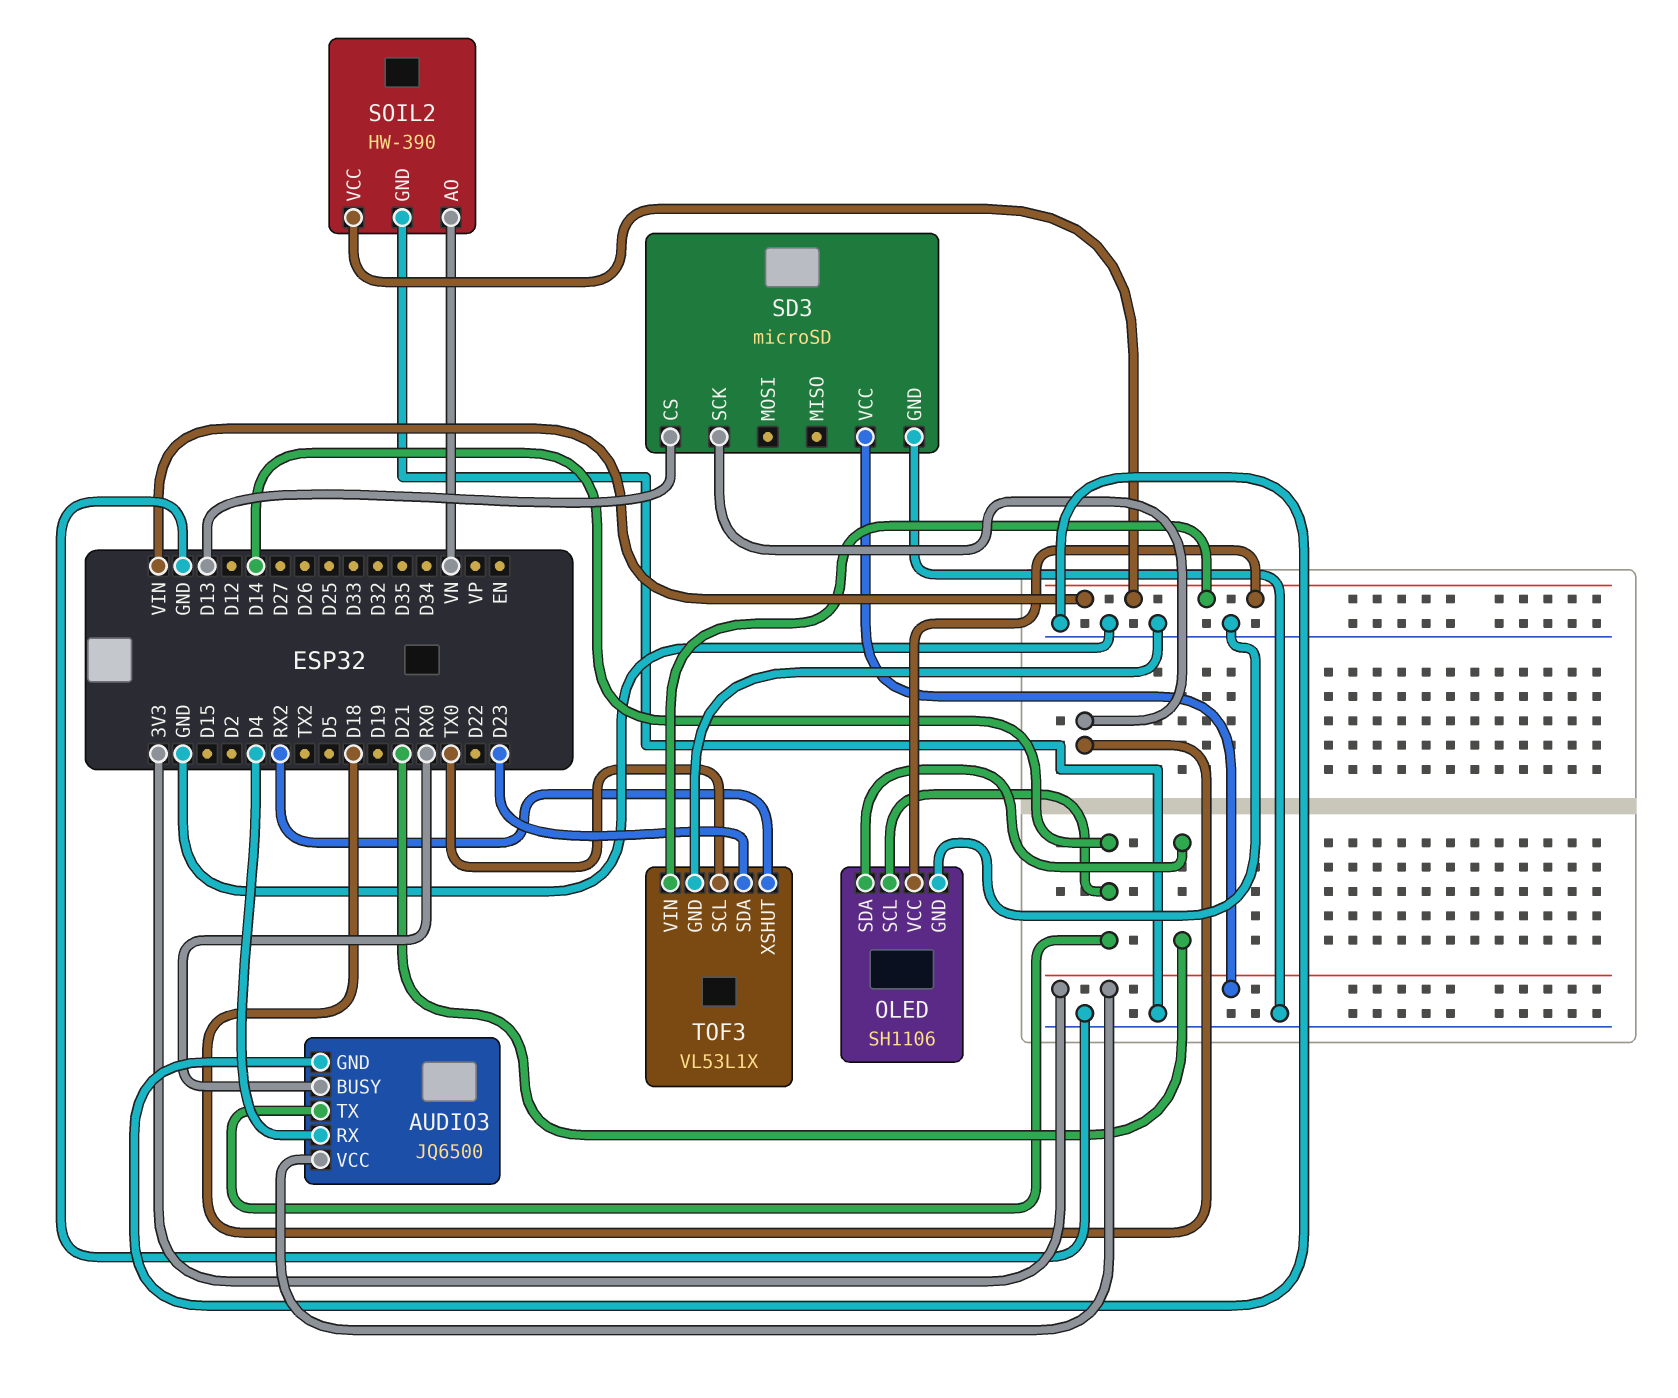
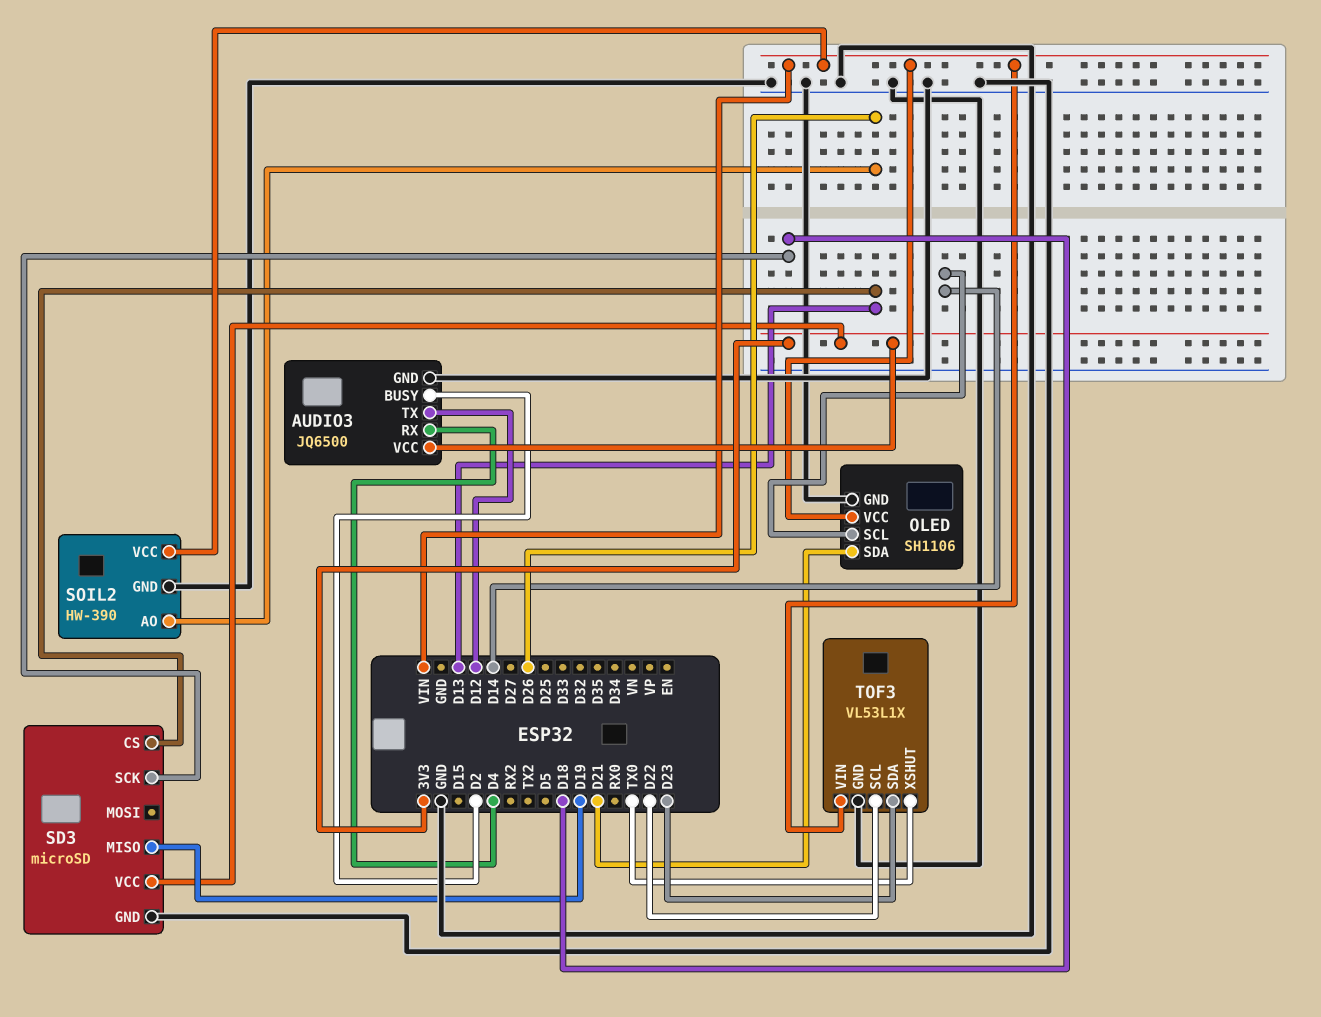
AUDIO3 pin BUSY: RX0 -> D2
AUDIO3 pin TX: D14 -> D12
SD3 pin MISO: none -> D19
SOIL2 pin AO: VN -> D26
TOF3 pin SCL: TX0 -> D22
TOF3 pin XSHUT: RX2 -> TX0

